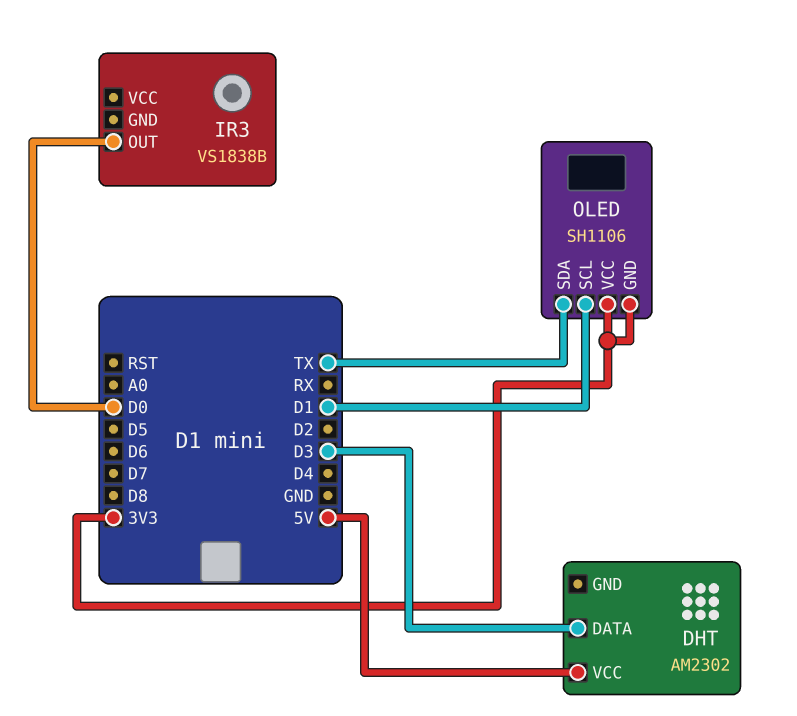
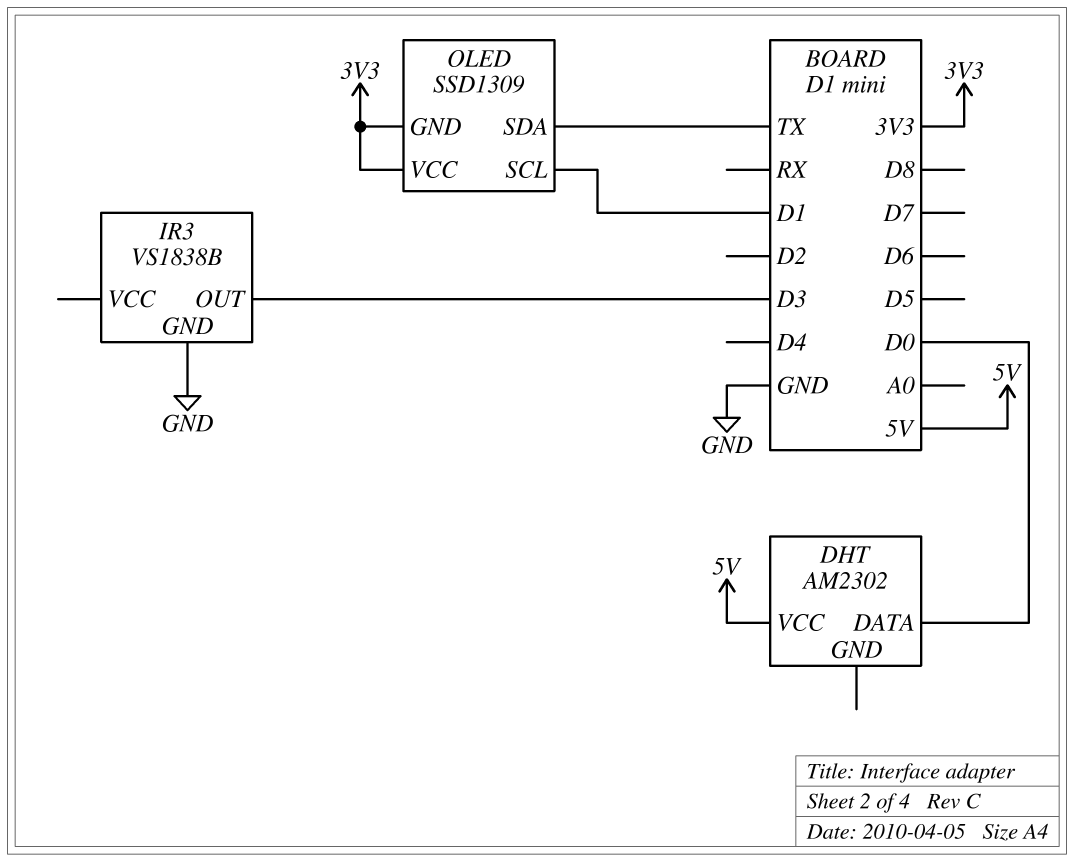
DHT pin DATA: D3 -> D0
IR3 pin GND: none -> GND
IR3 pin OUT: D0 -> D3
OLED: SH1106 -> SSD1309

